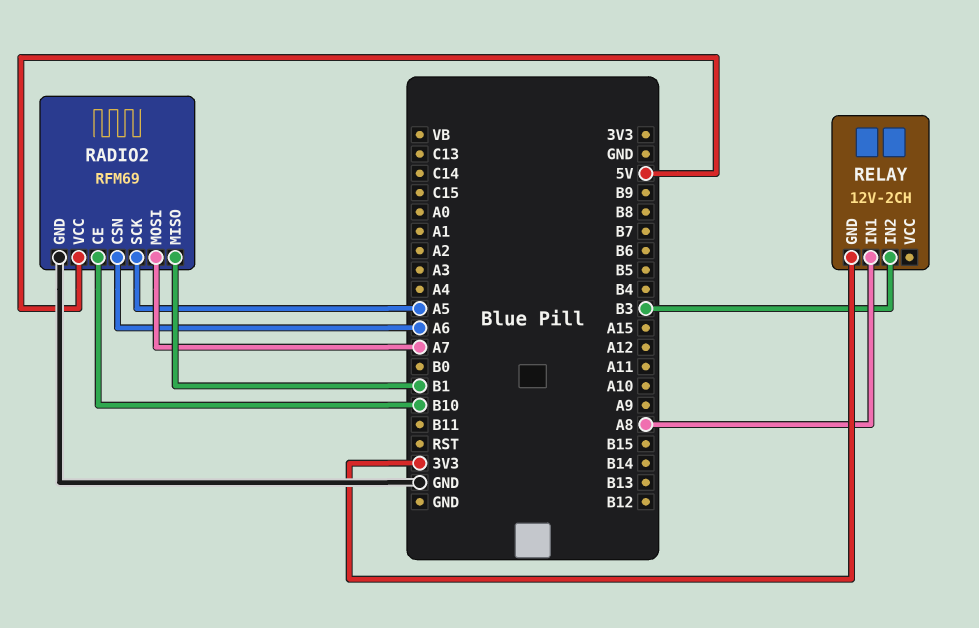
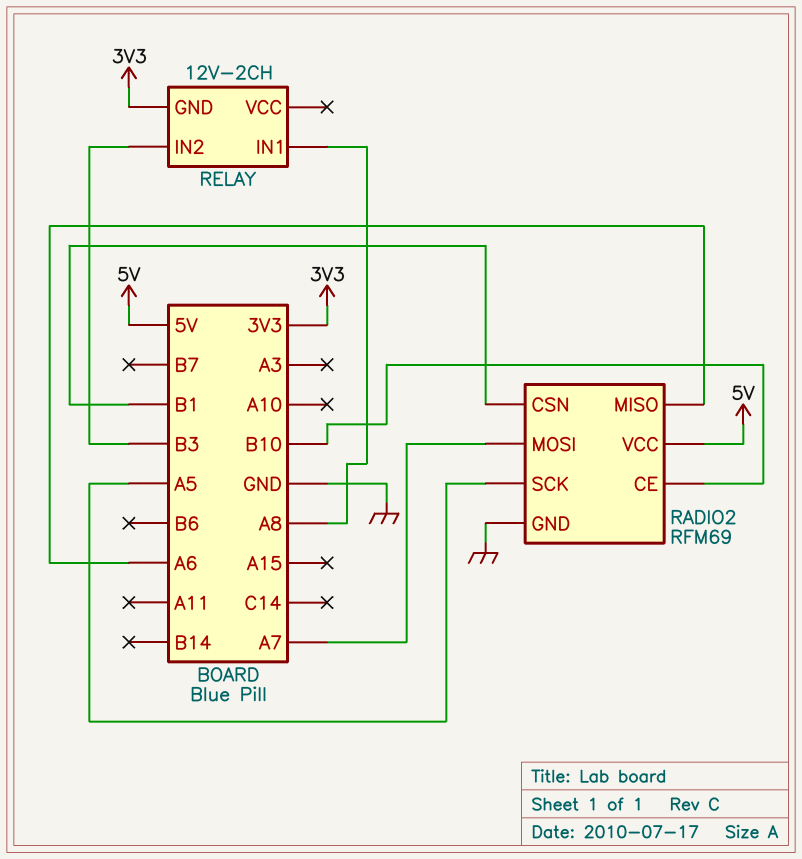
RADIO2 pin CSN: A6 -> B1
RADIO2 pin MISO: B1 -> A6

